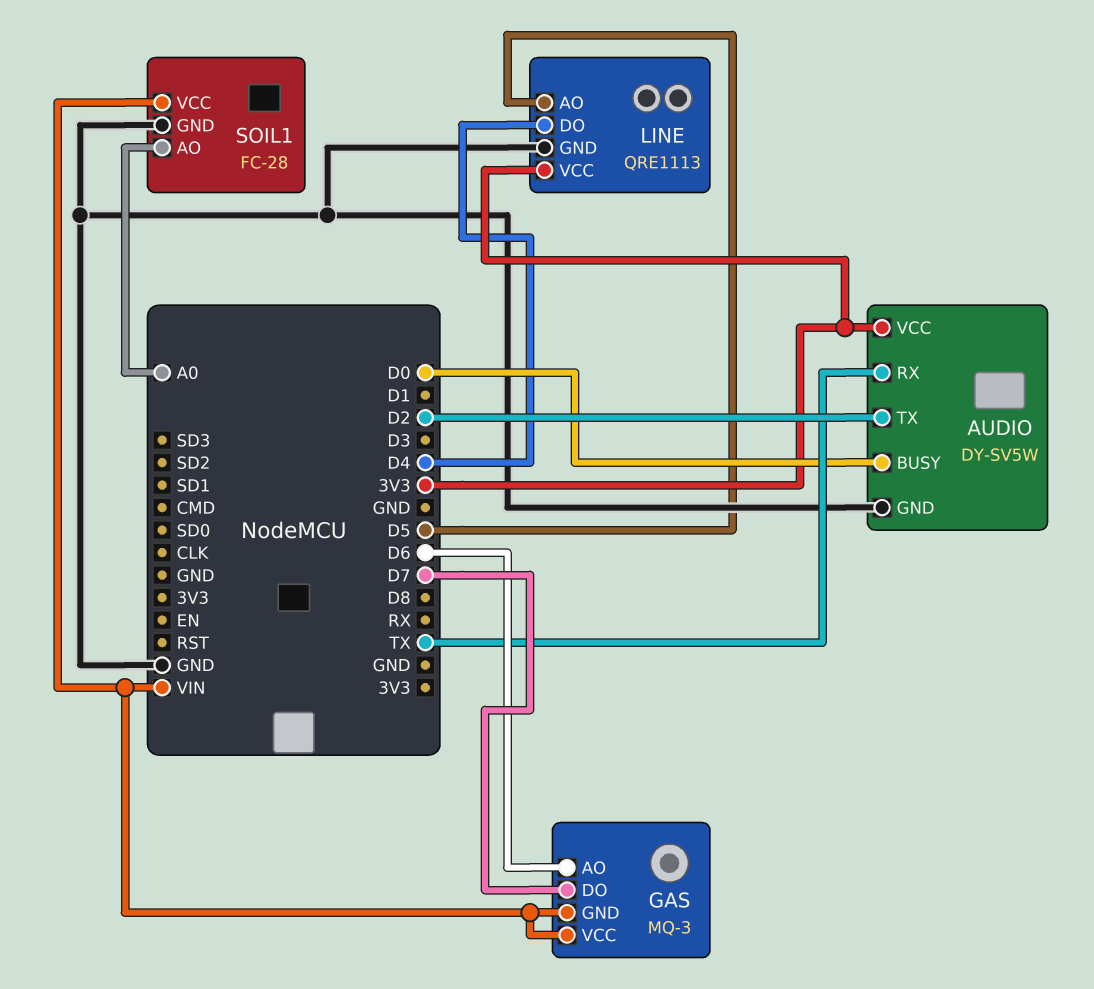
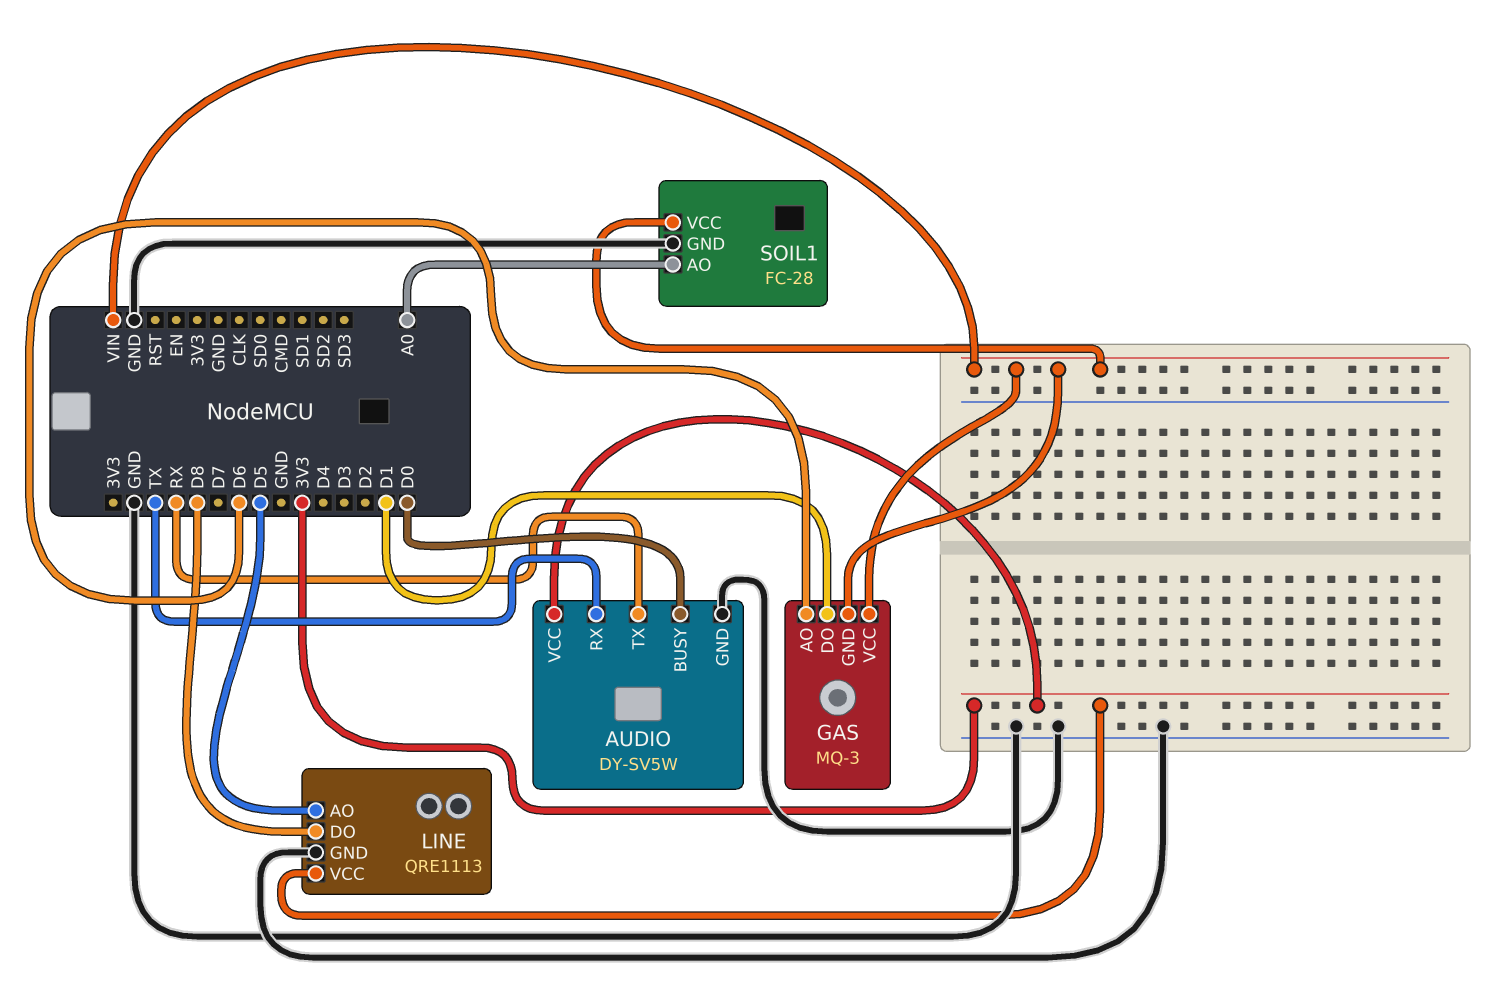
AUDIO pin TX: D2 -> RX
GAS pin DO: D7 -> D1
LINE pin DO: D4 -> D8

